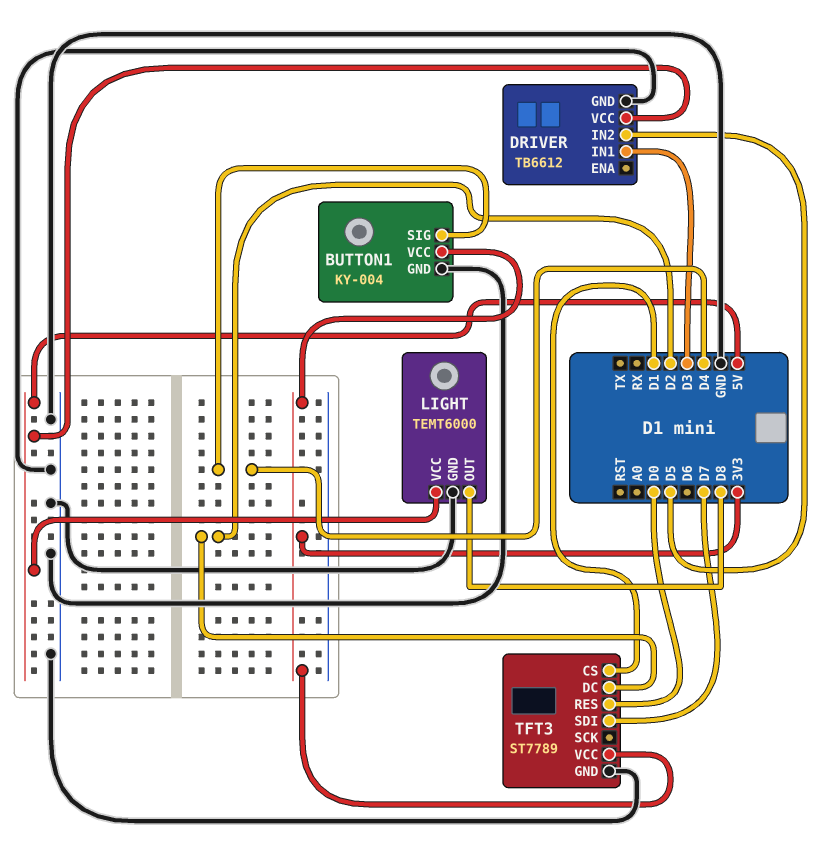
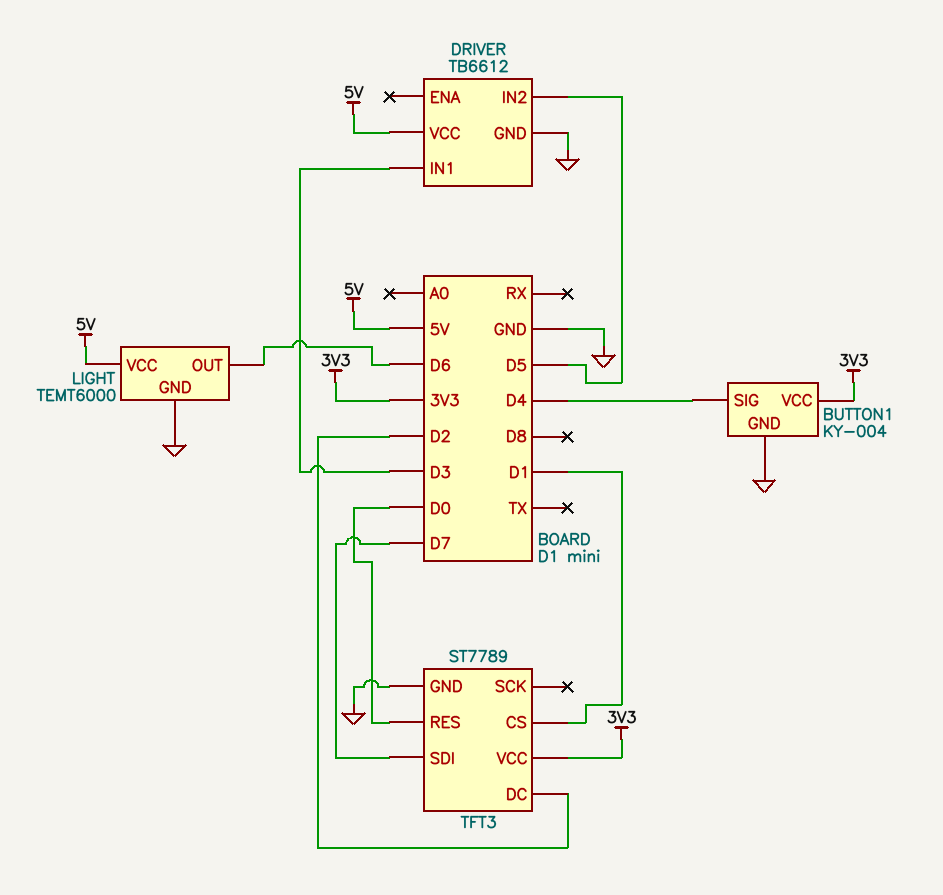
LIGHT pin OUT: D8 -> D6

